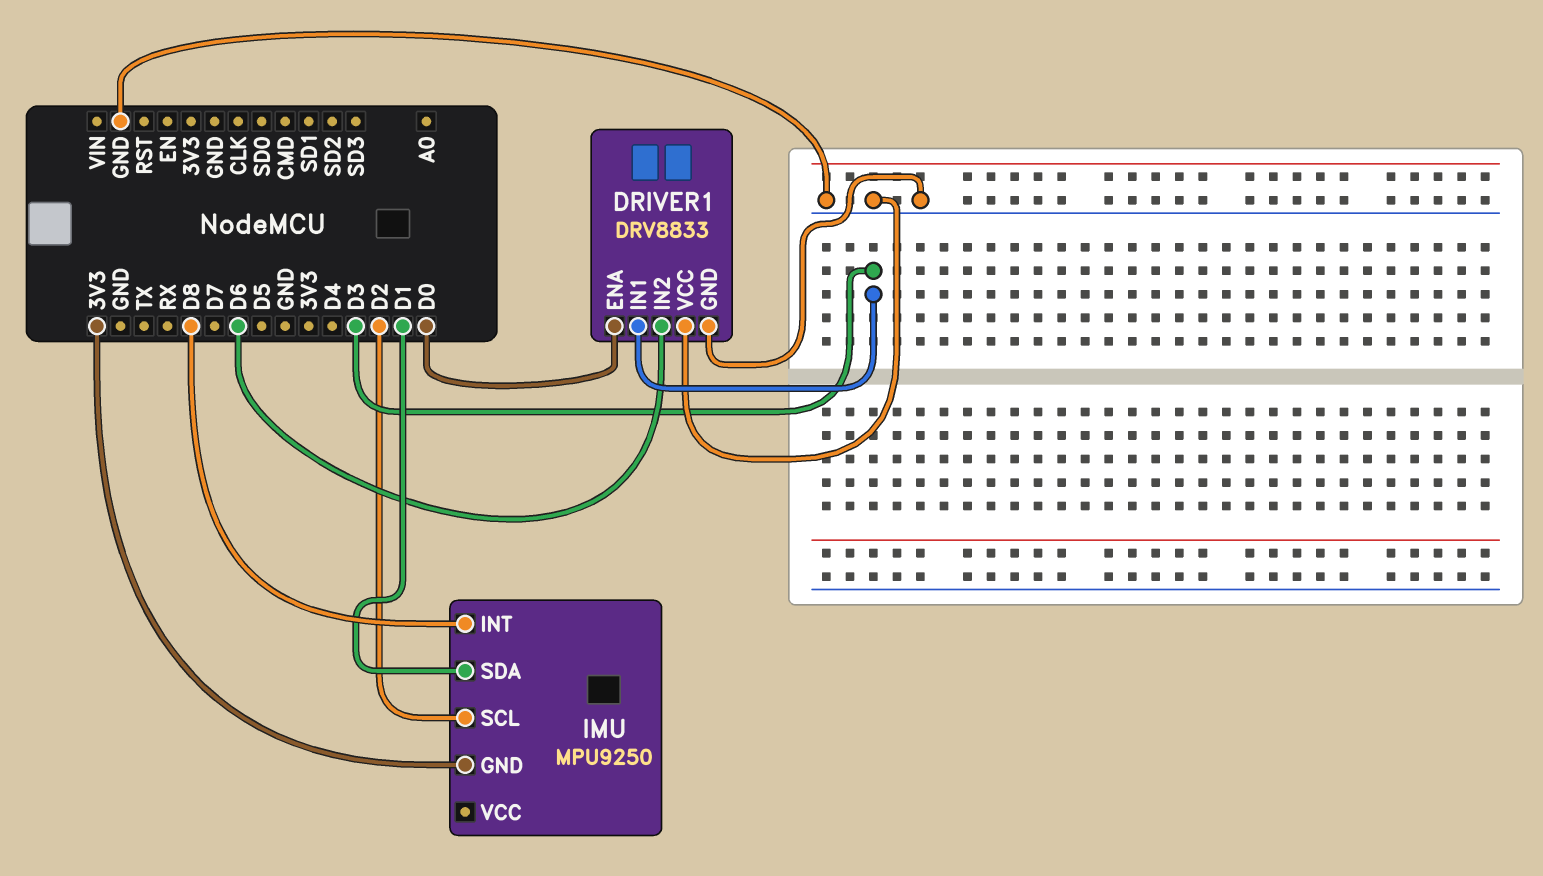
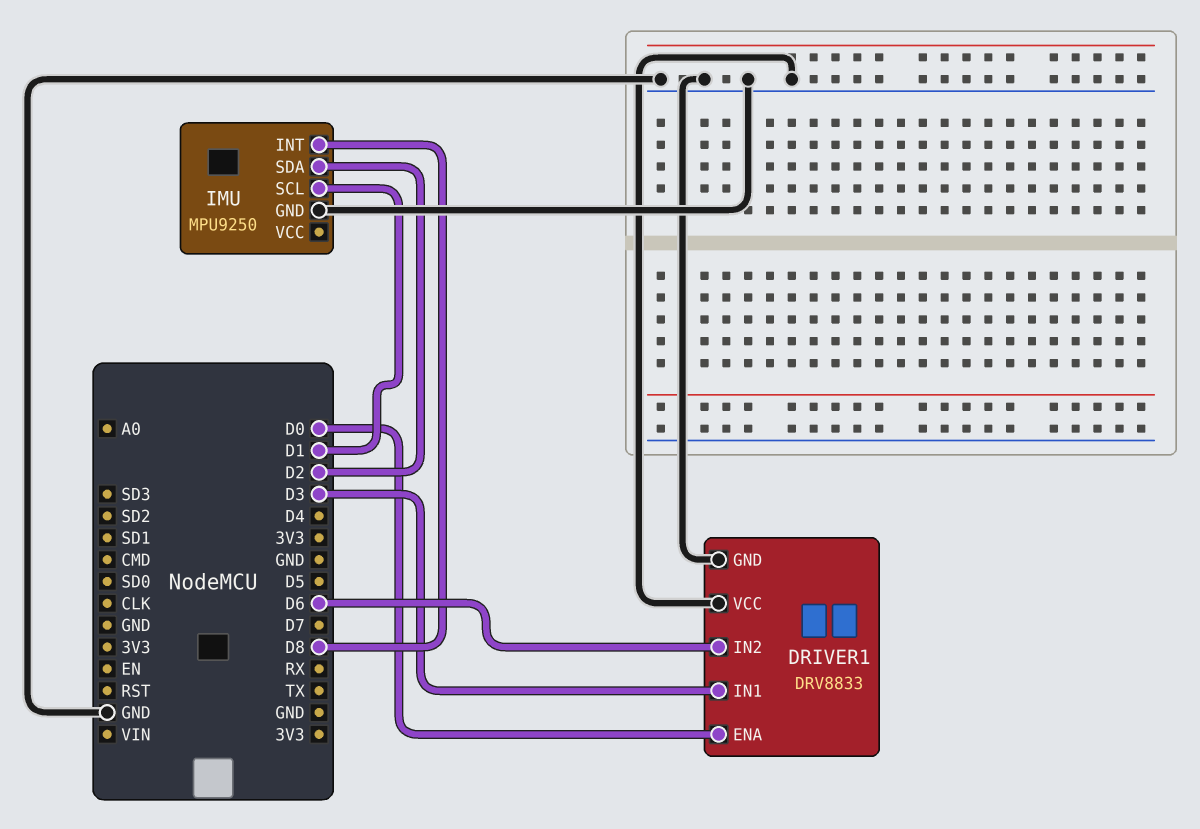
IMU pin GND: 3V3 -> GND
IMU pin SCL: D2 -> D1
IMU pin SDA: D1 -> D2

